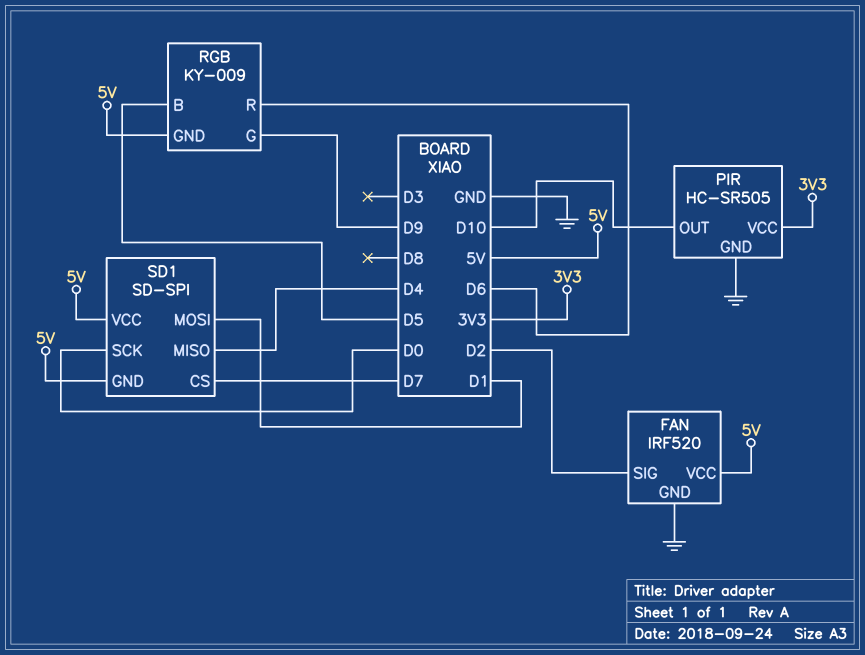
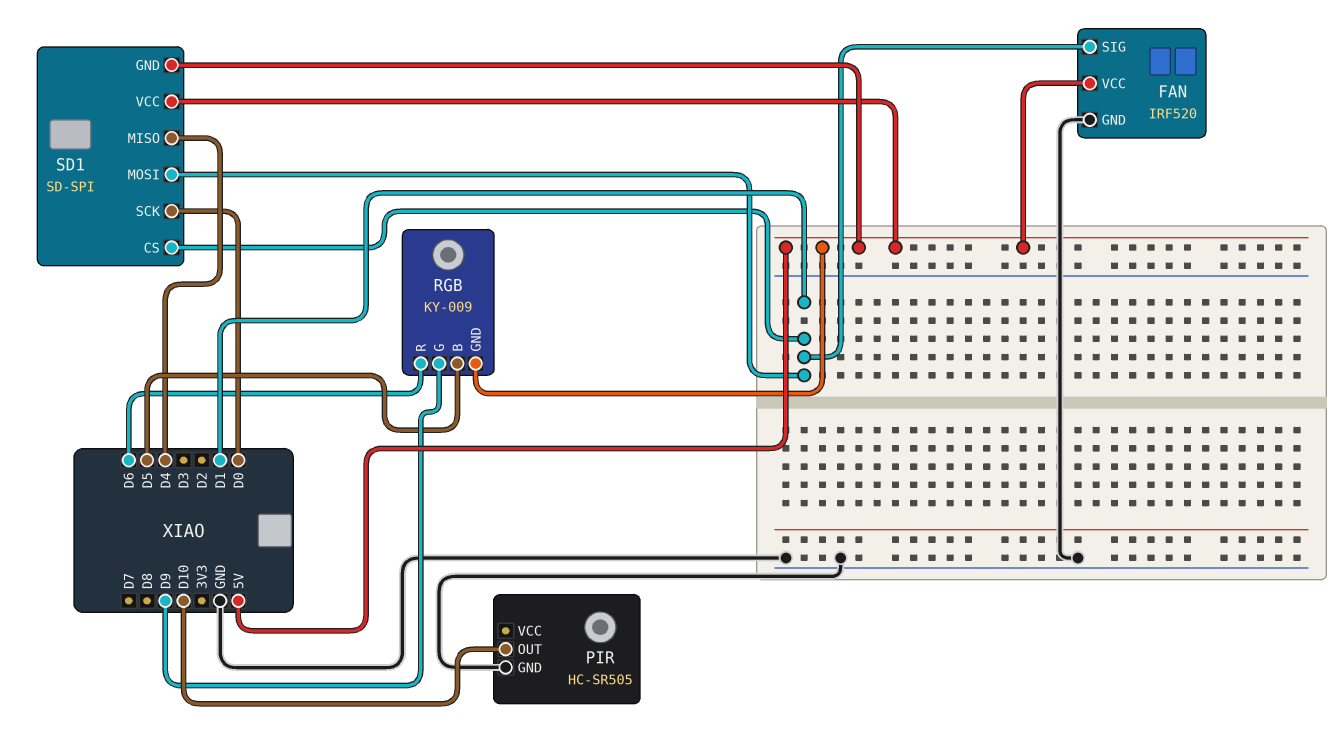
FAN pin SIG: D2 -> D1
PIR pin VCC: 3V3 -> none
SD1 pin CS: D7 -> D1

